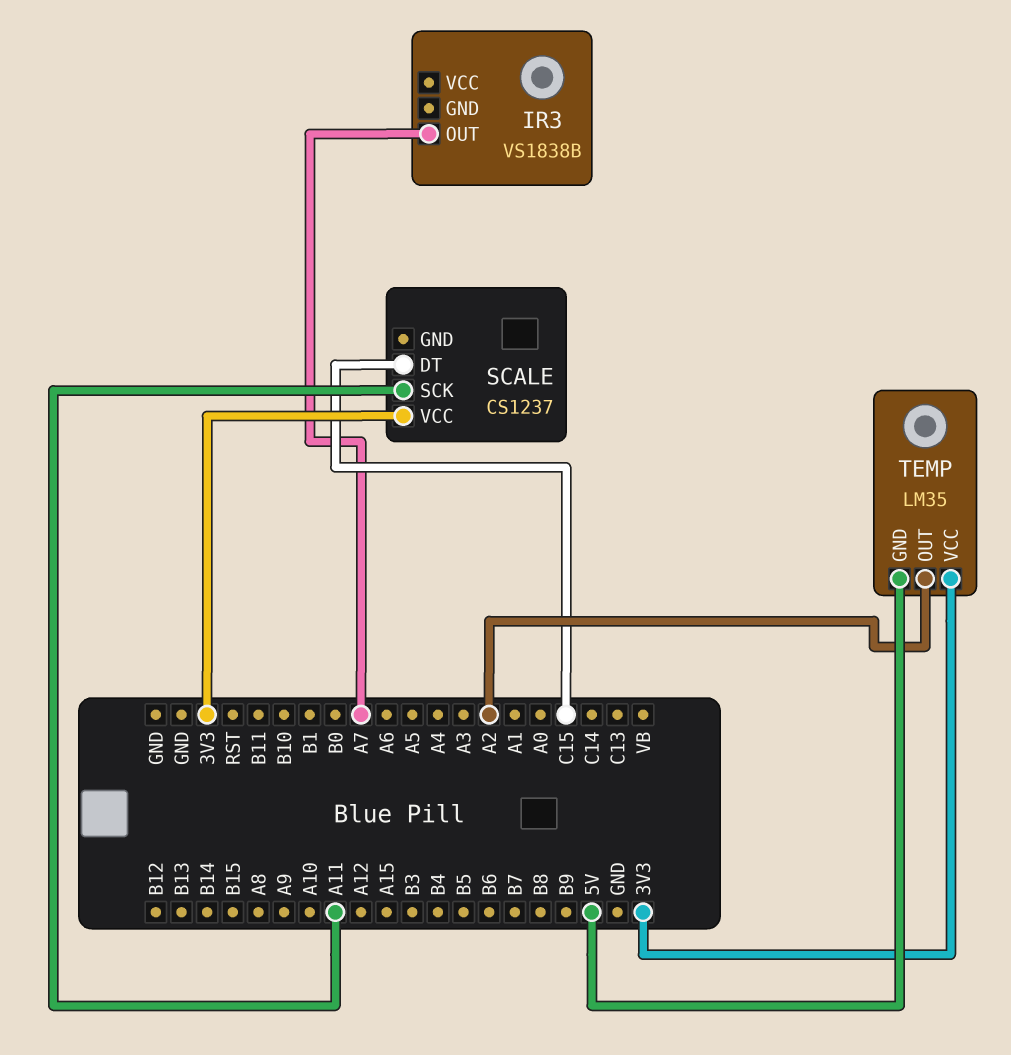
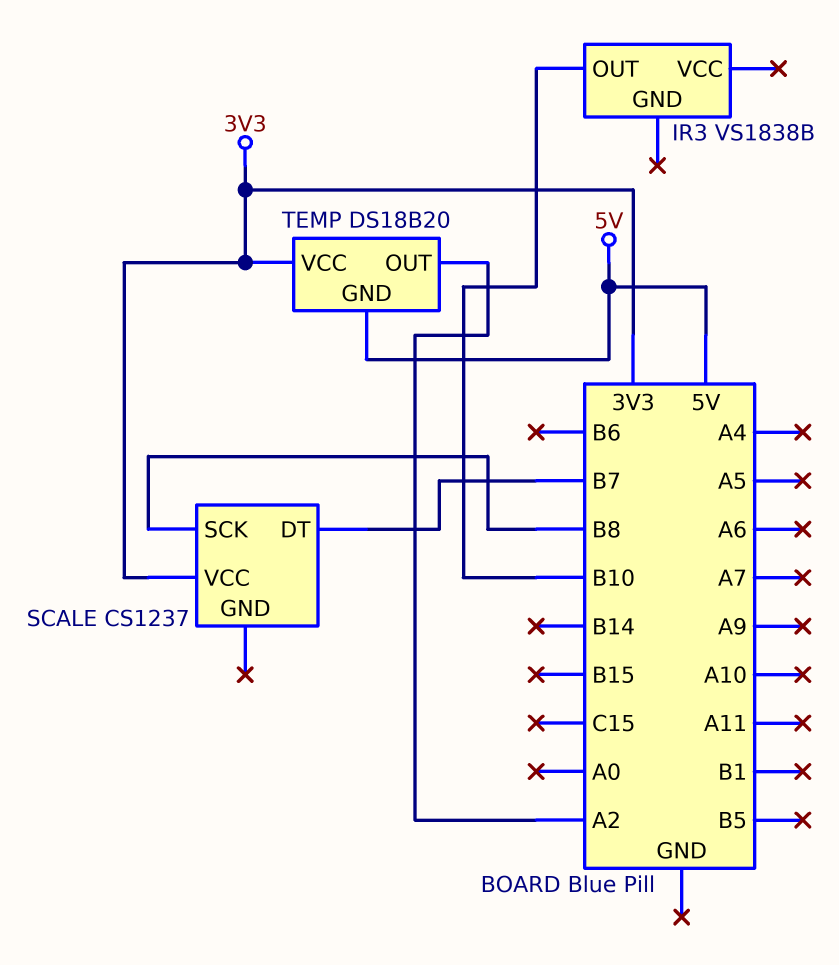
IR3 pin OUT: A7 -> B10
SCALE pin DT: C15 -> B7
SCALE pin SCK: A11 -> B8
TEMP: LM35 -> DS18B20

